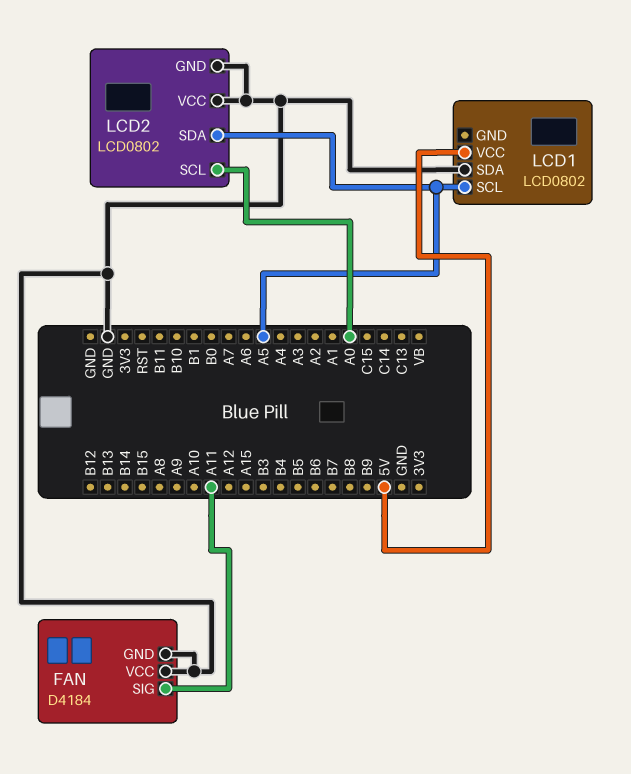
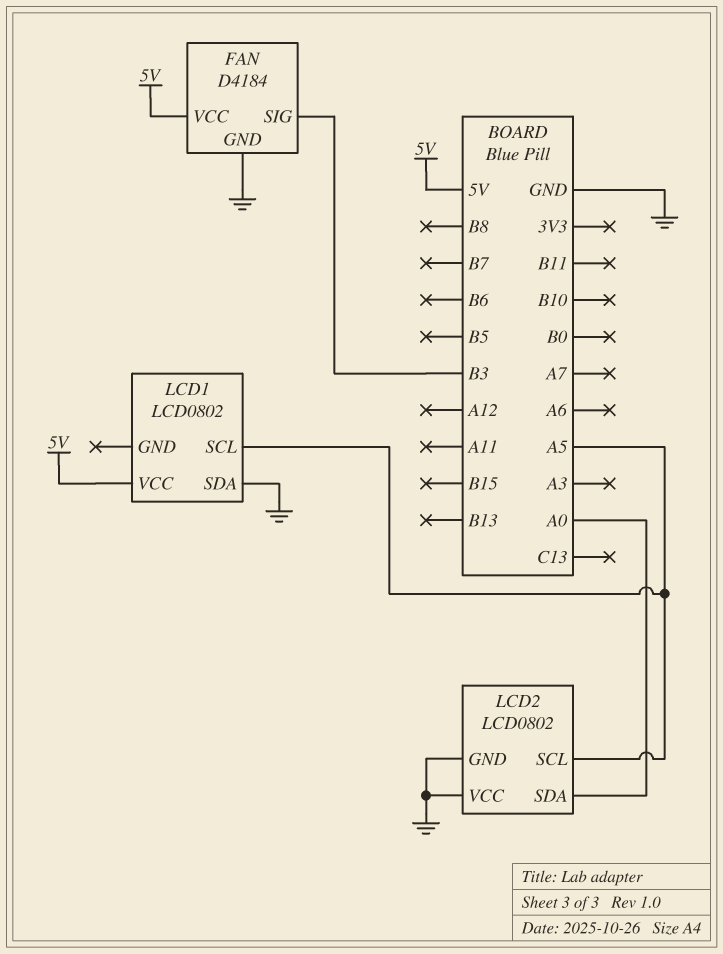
FAN pin SIG: A11 -> B3
FAN pin VCC: GND -> 5V
LCD2 pin SCL: A0 -> A5
LCD2 pin SDA: A5 -> A0

